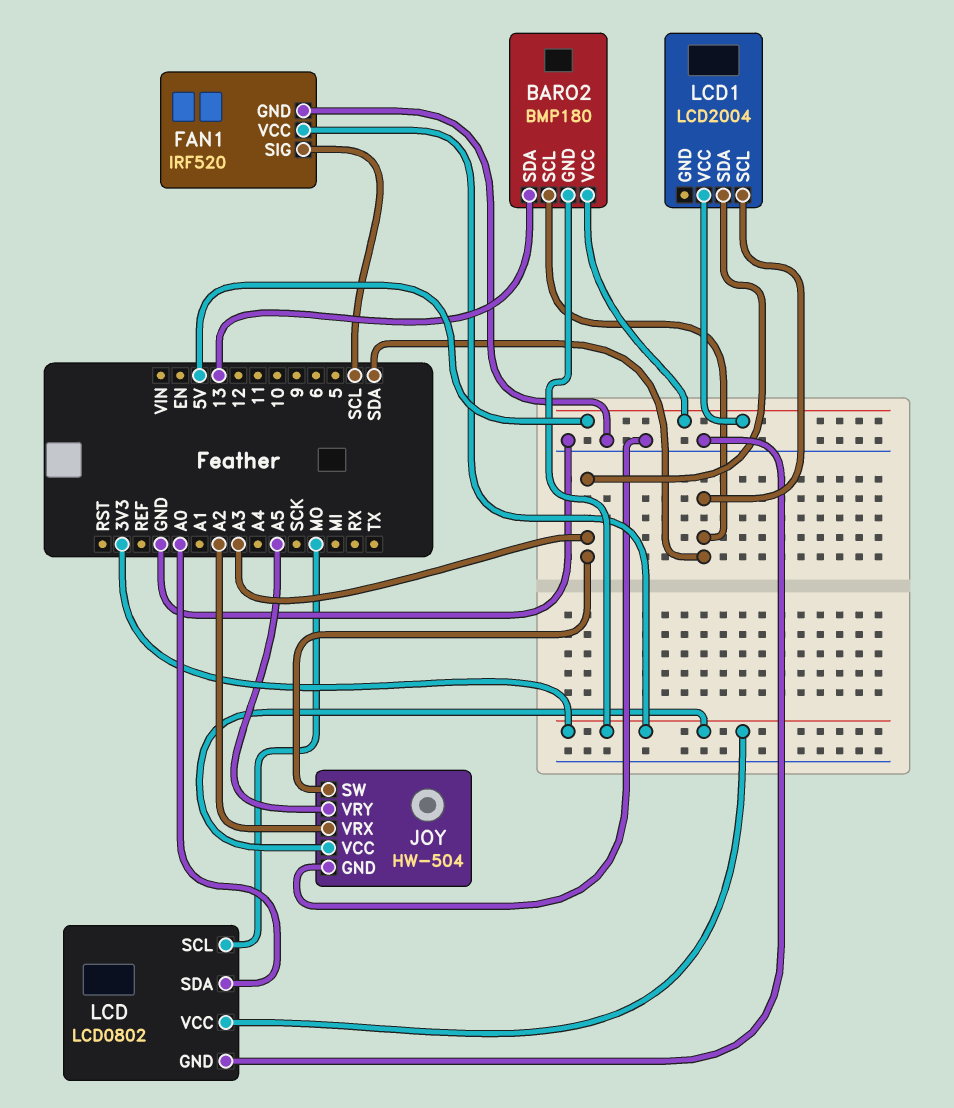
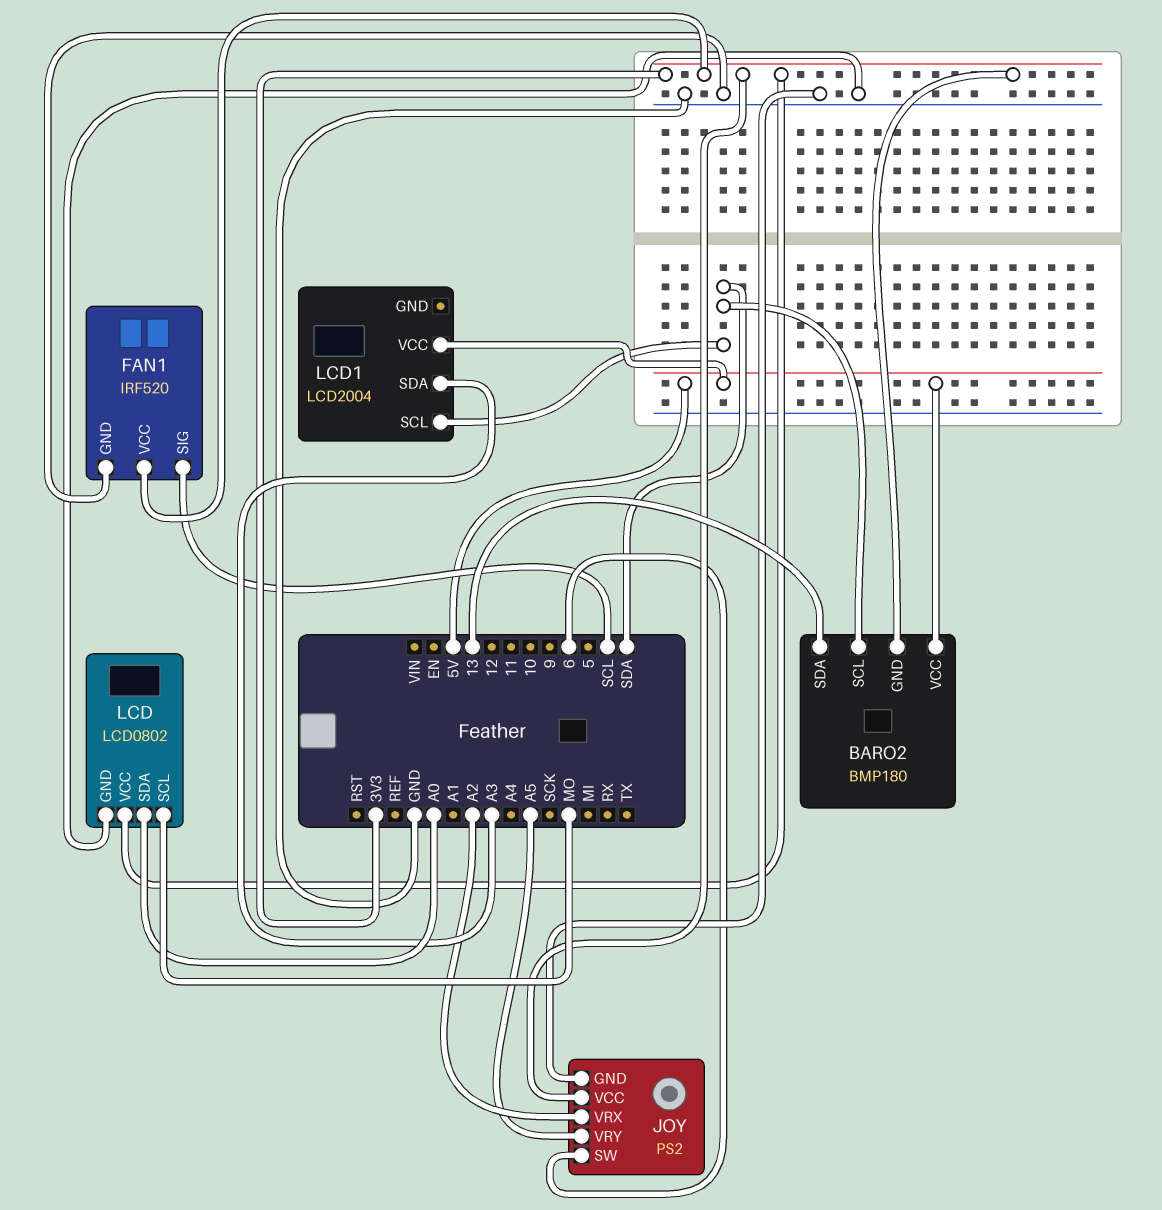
JOY: HW-504 -> PS2
JOY pin SW: A3 -> 6

